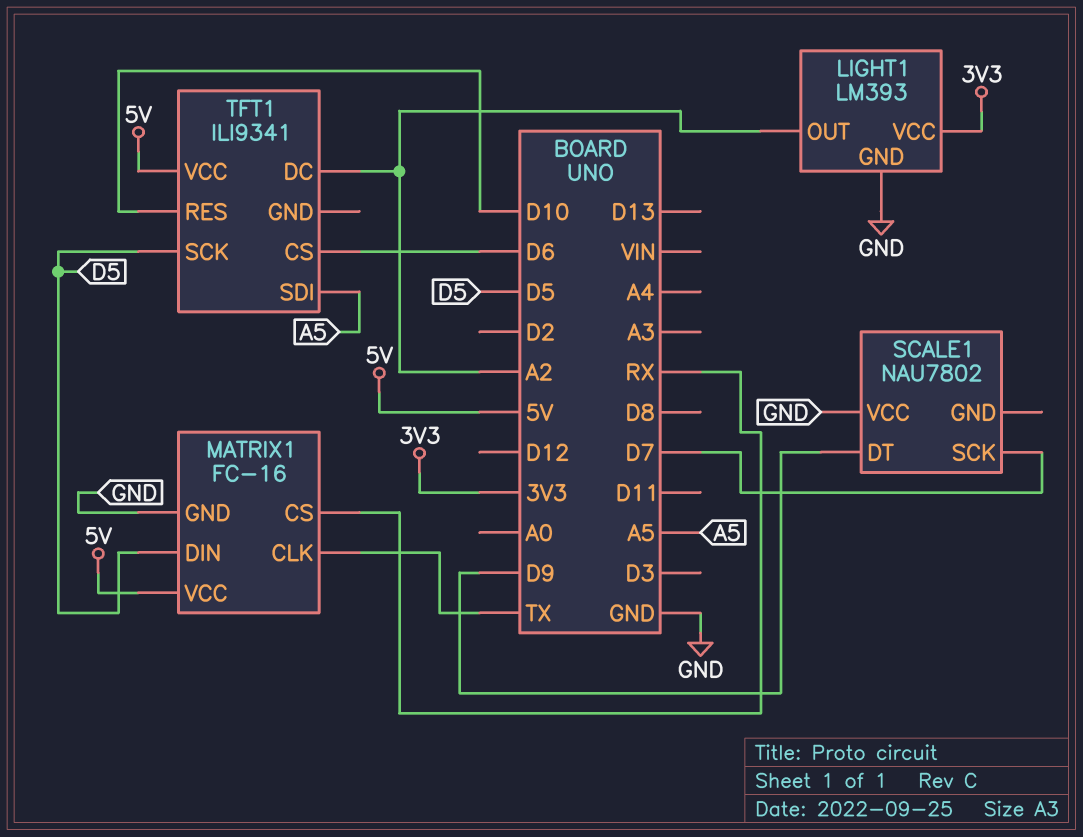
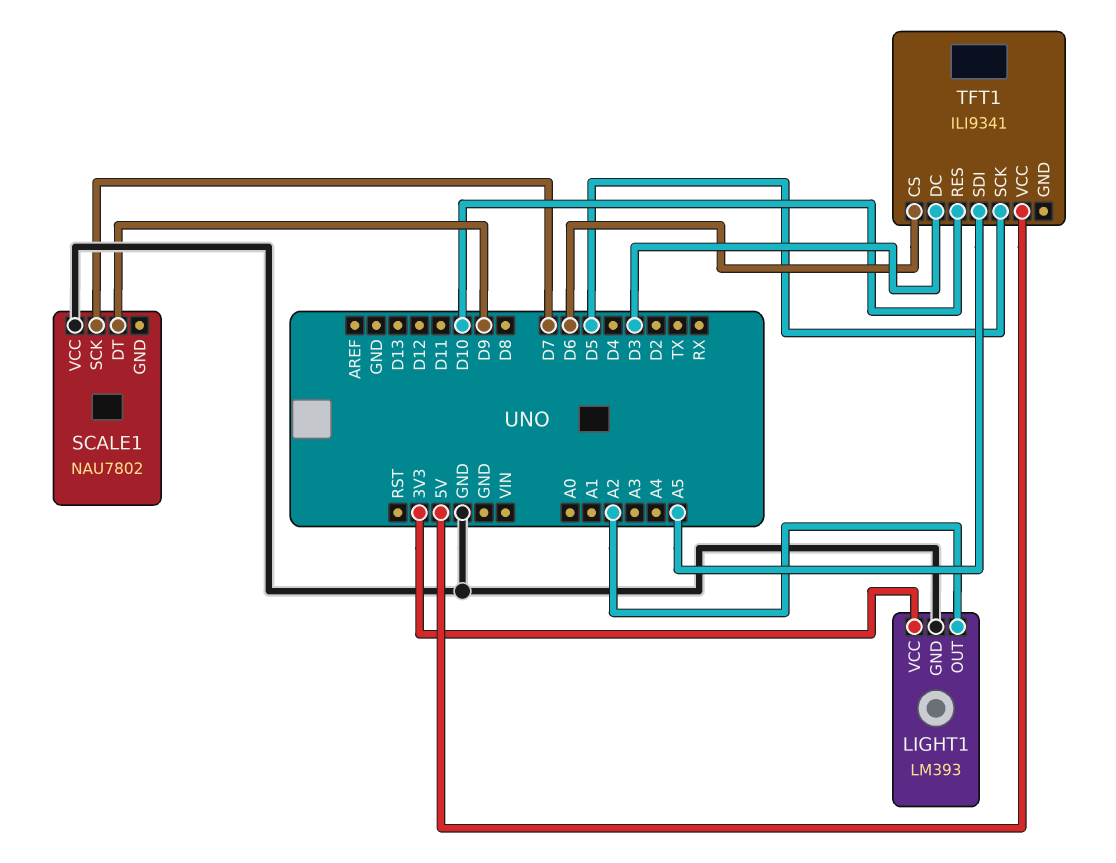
MATRIX1: FC-16 -> none
MATRIX1 pin CLK: TX -> none
MATRIX1 pin CS: RX -> none
MATRIX1 pin DIN: D5 -> none
MATRIX1 pin GND: GND -> none
MATRIX1 pin VCC: 5V -> none
TFT1 pin DC: A2 -> D3

